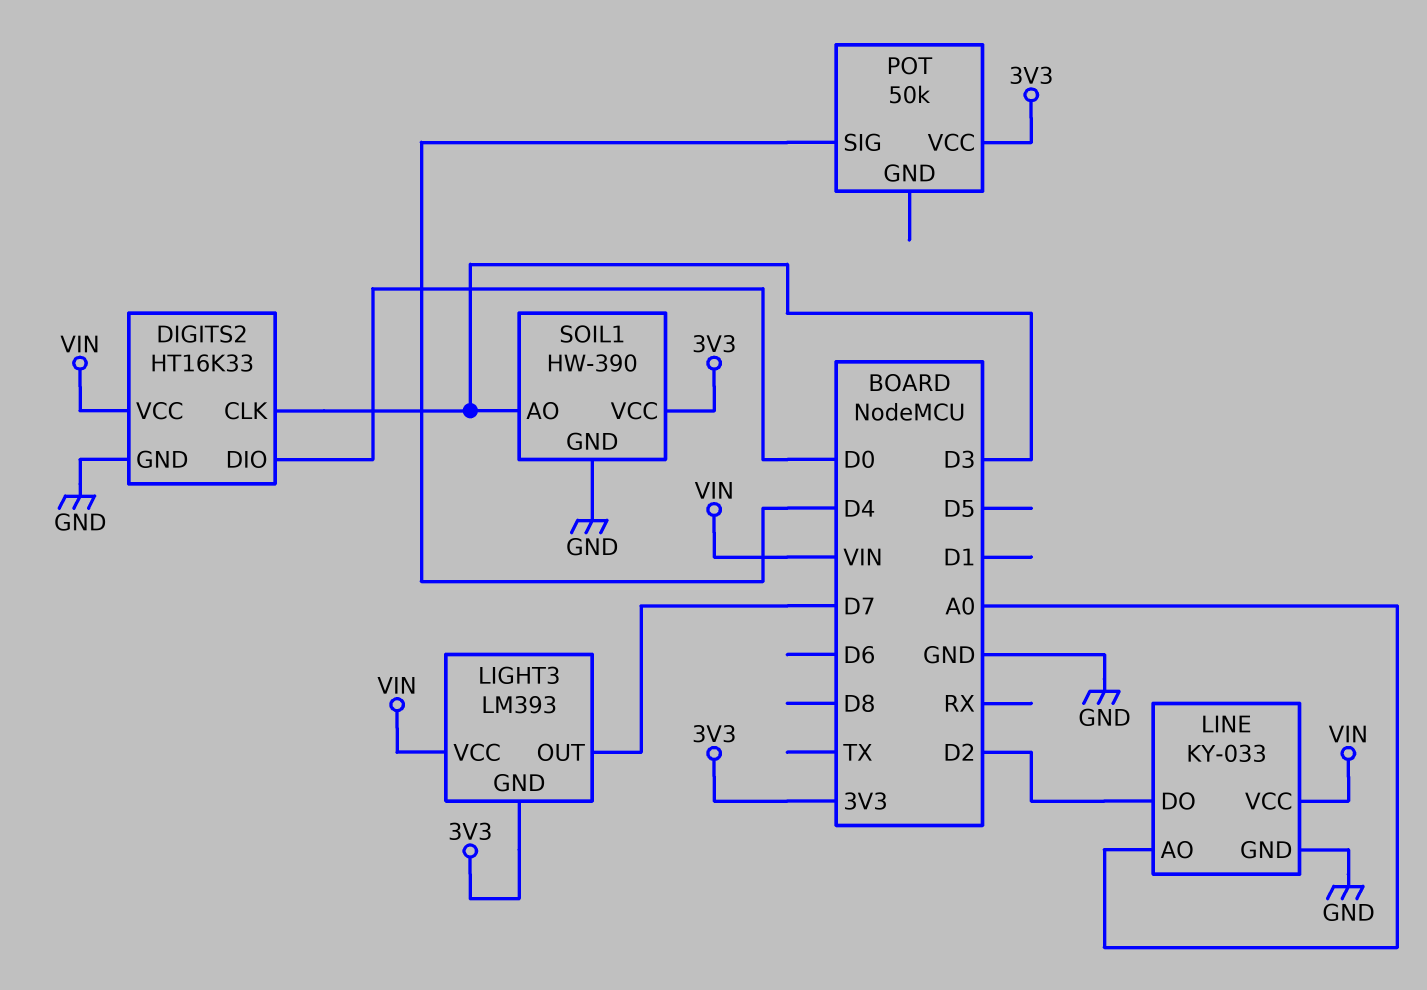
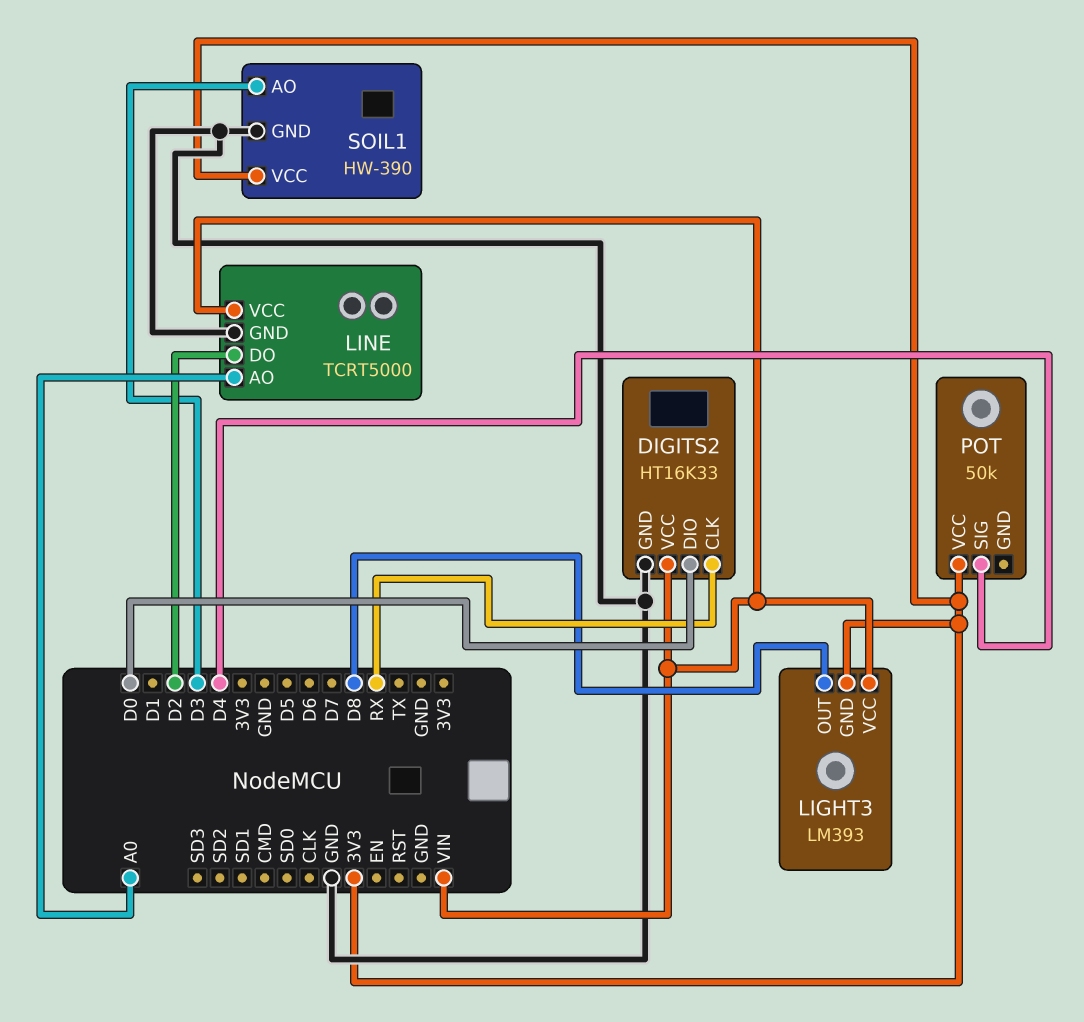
DIGITS2 pin CLK: D3 -> RX
LIGHT3 pin OUT: D7 -> D8
LINE: KY-033 -> TCRT5000

